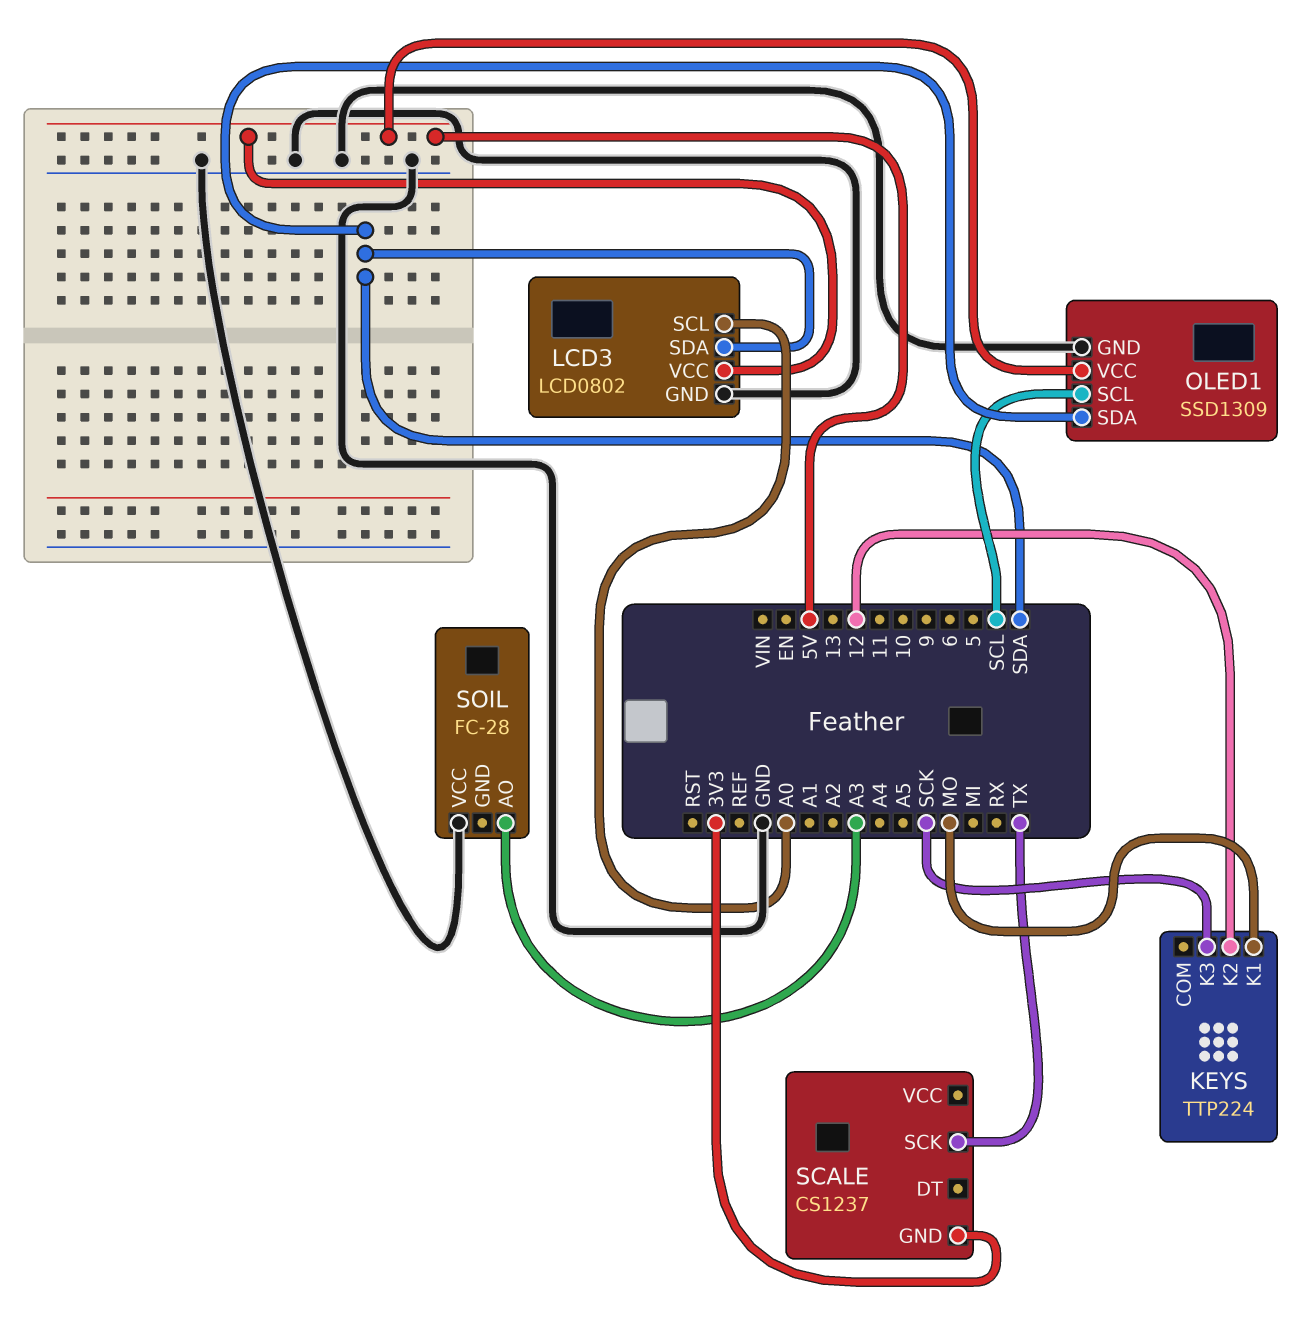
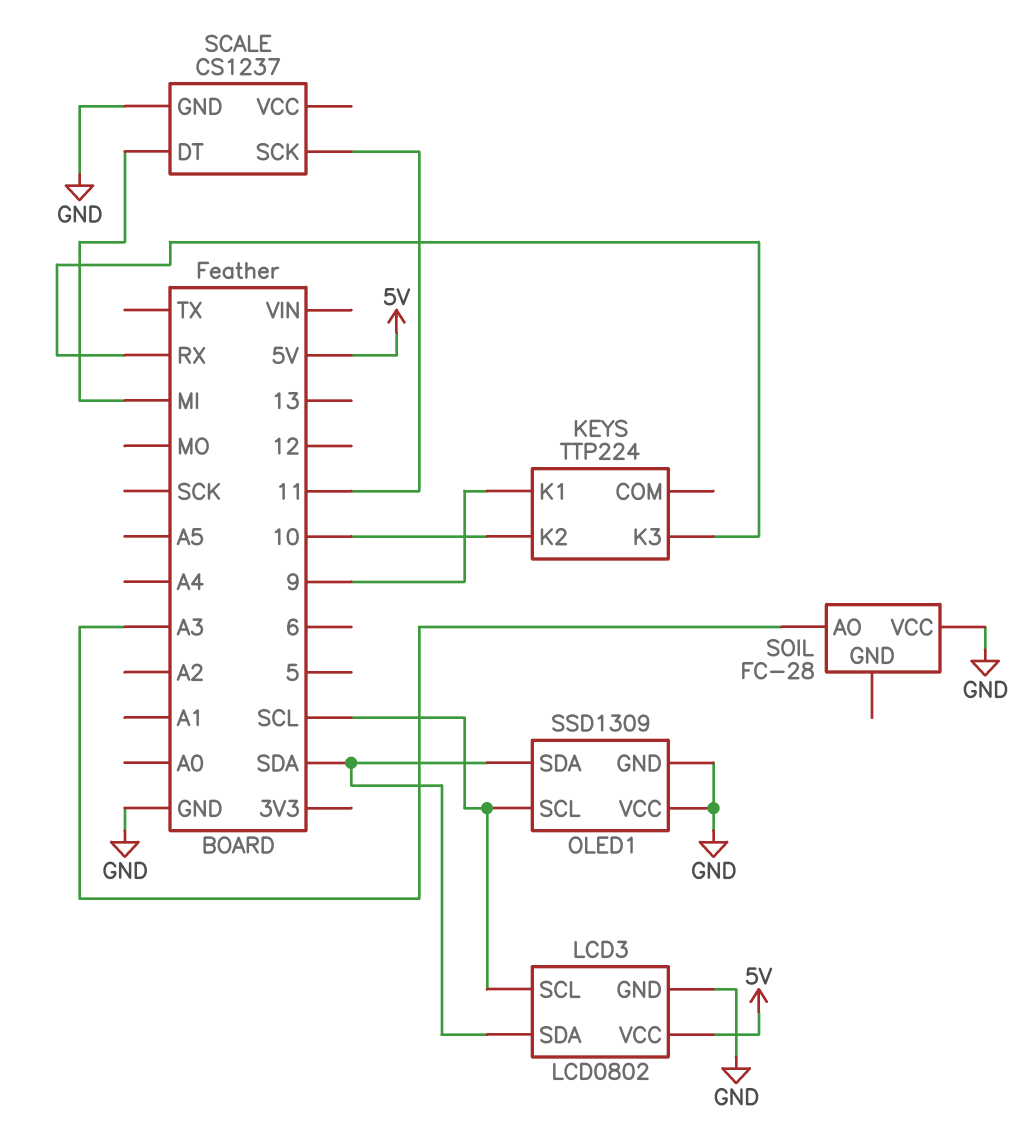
KEYS pin K1: MO -> 9
KEYS pin K2: 12 -> 10
KEYS pin K3: SCK -> RX
LCD3 pin SCL: A0 -> SCL
OLED1 pin VCC: 5V -> GND
SCALE pin DT: none -> MI
SCALE pin GND: 3V3 -> GND
SCALE pin SCK: TX -> 11

